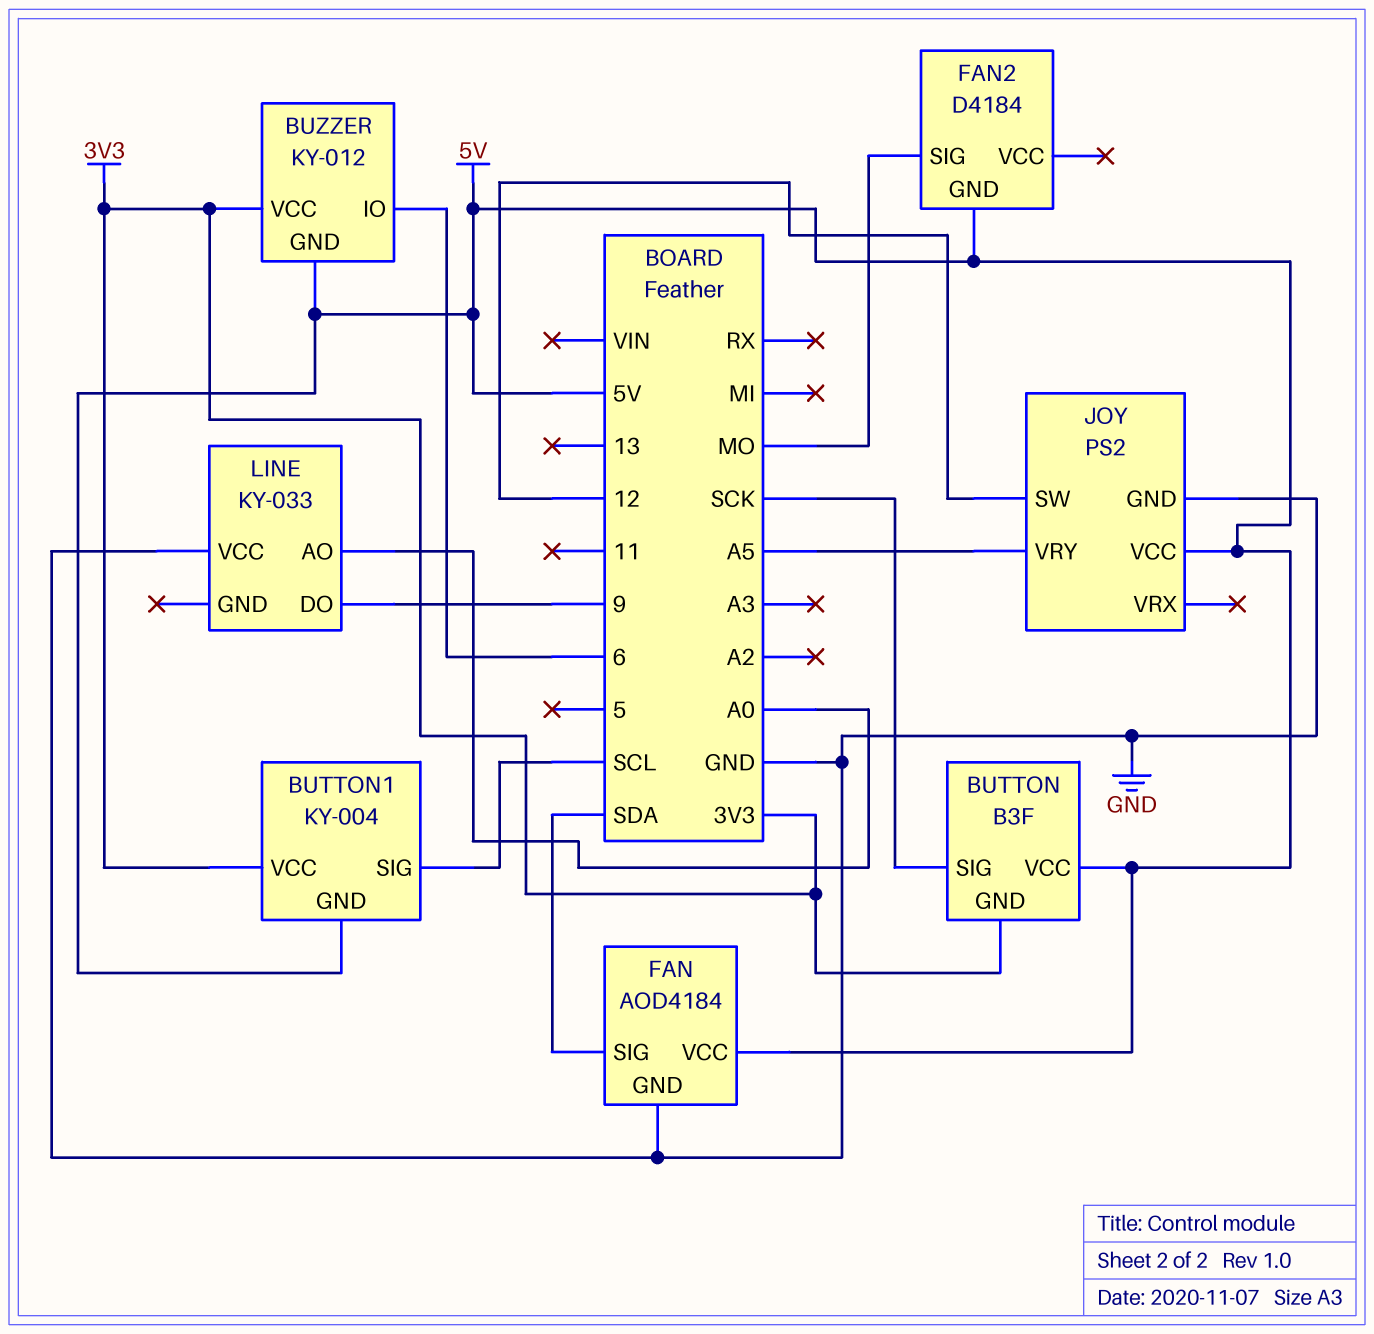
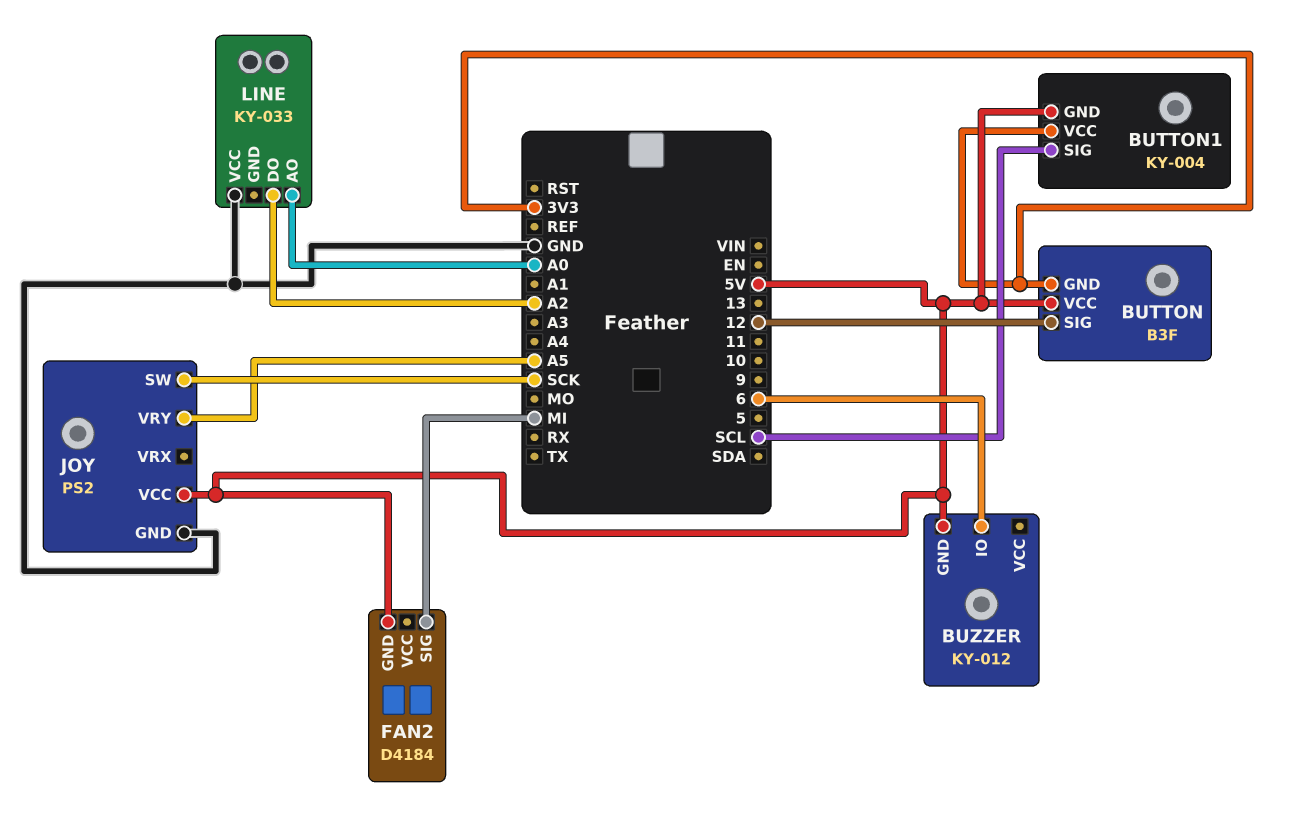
BUTTON pin SIG: SCK -> 12
BUZZER pin VCC: 3V3 -> none
FAN: AOD4184 -> none
FAN pin GND: GND -> none
FAN pin SIG: SDA -> none
FAN pin VCC: 5V -> none
FAN2 pin SIG: MO -> MI
JOY pin SW: 12 -> SCK
LINE pin DO: 9 -> A2

